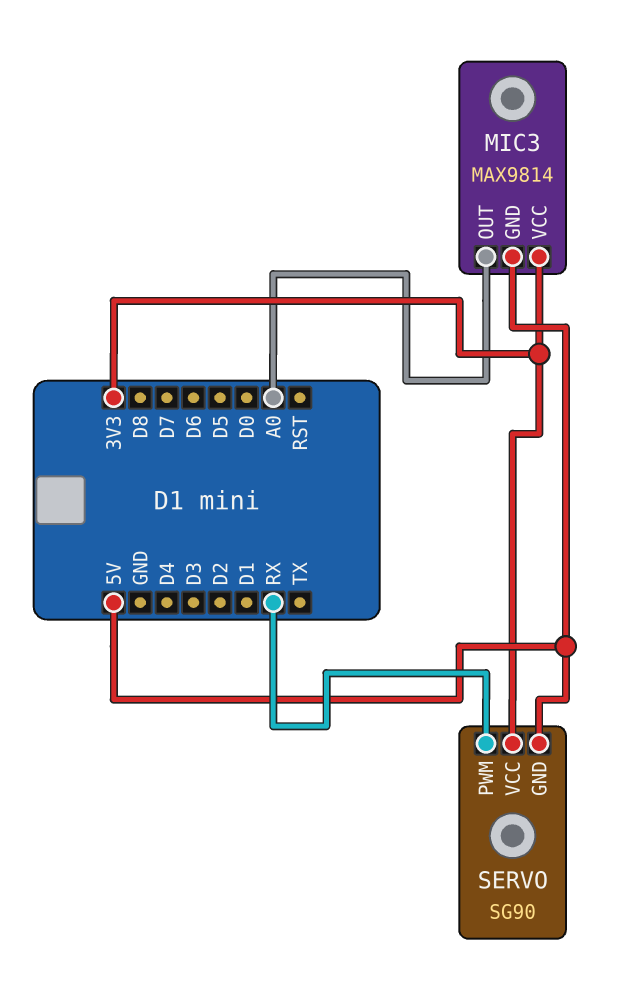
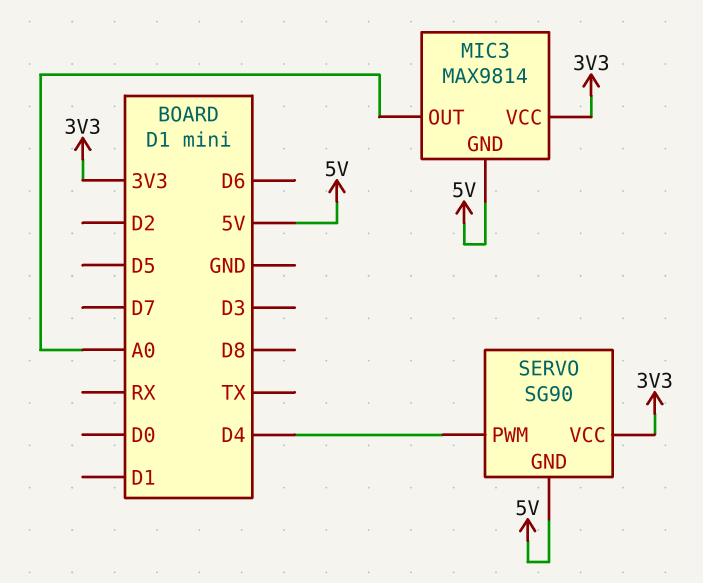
SERVO pin PWM: RX -> D4

